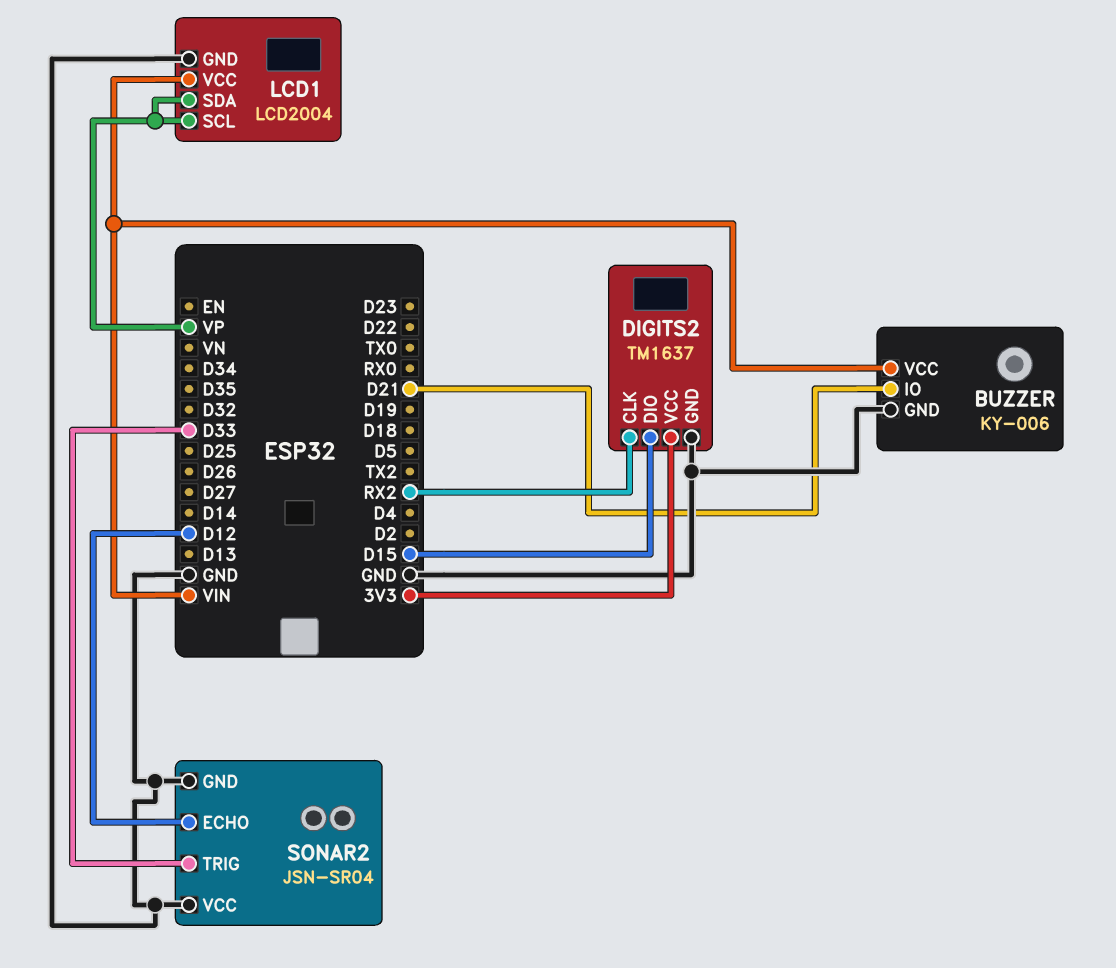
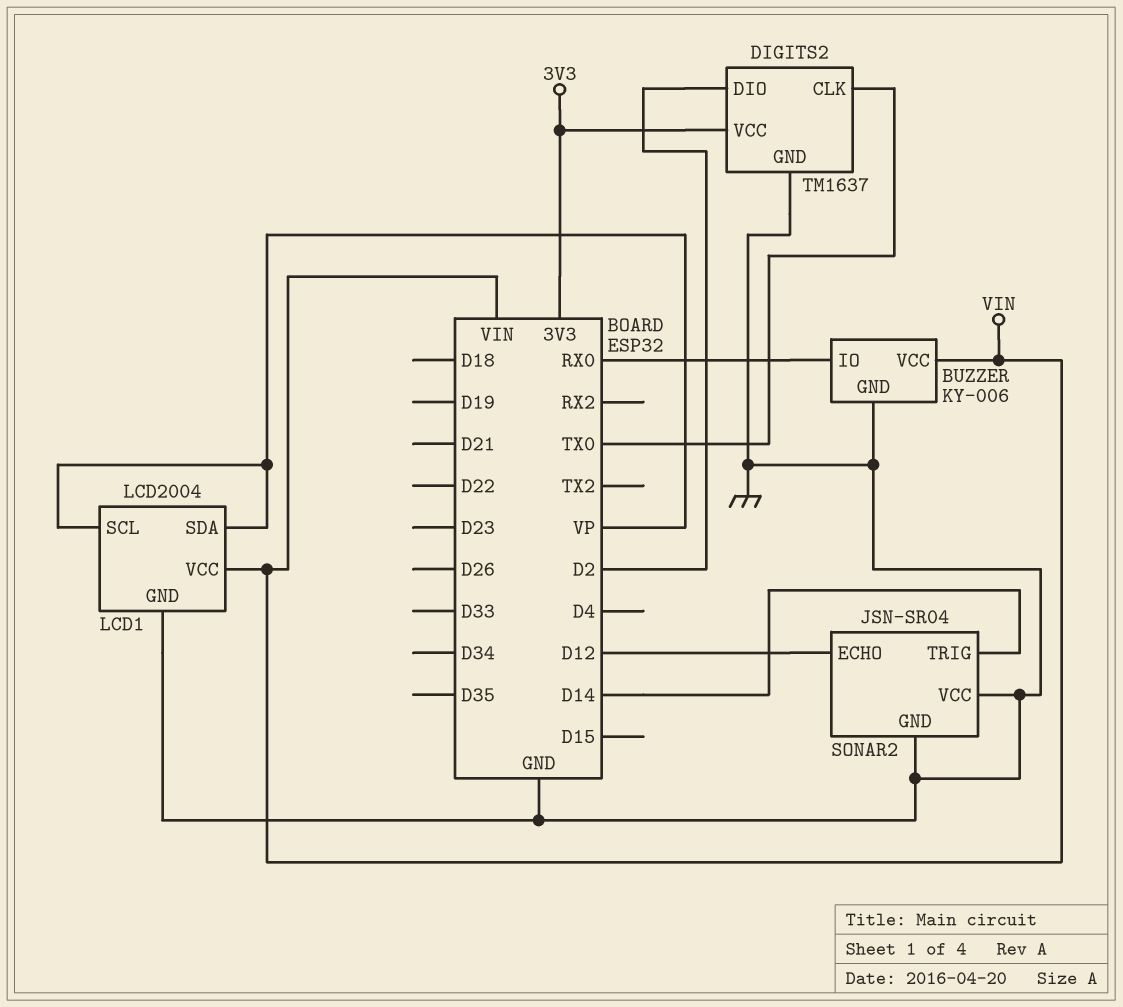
BUZZER pin IO: D21 -> RX0
DIGITS2 pin CLK: RX2 -> TX0
DIGITS2 pin DIO: D15 -> D2
SONAR2 pin TRIG: D33 -> D14

